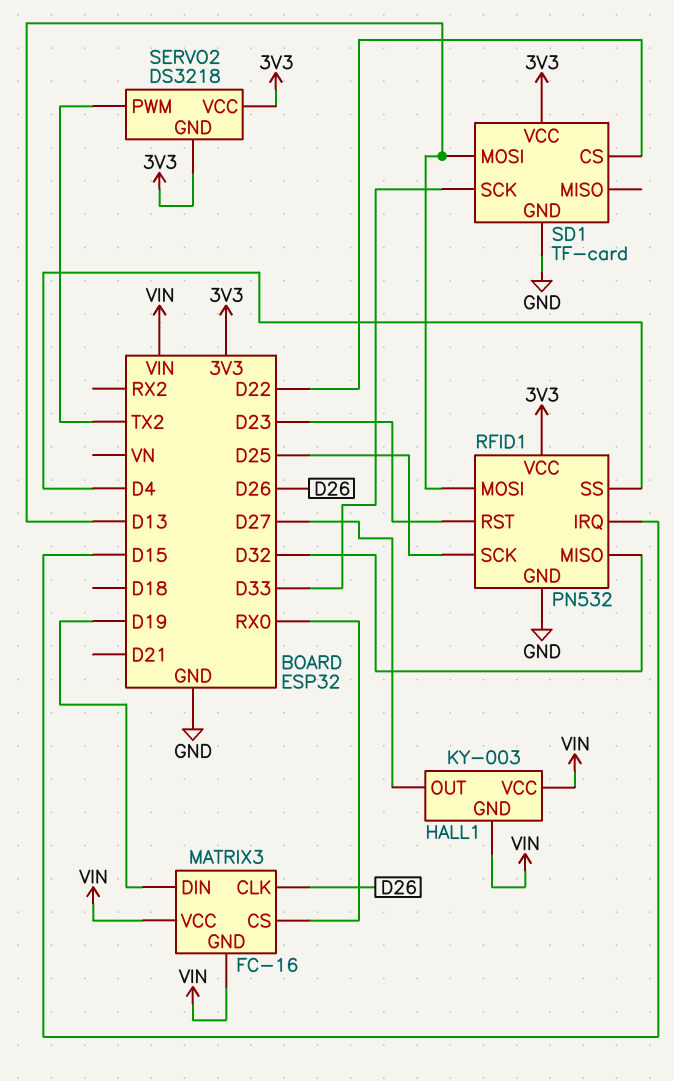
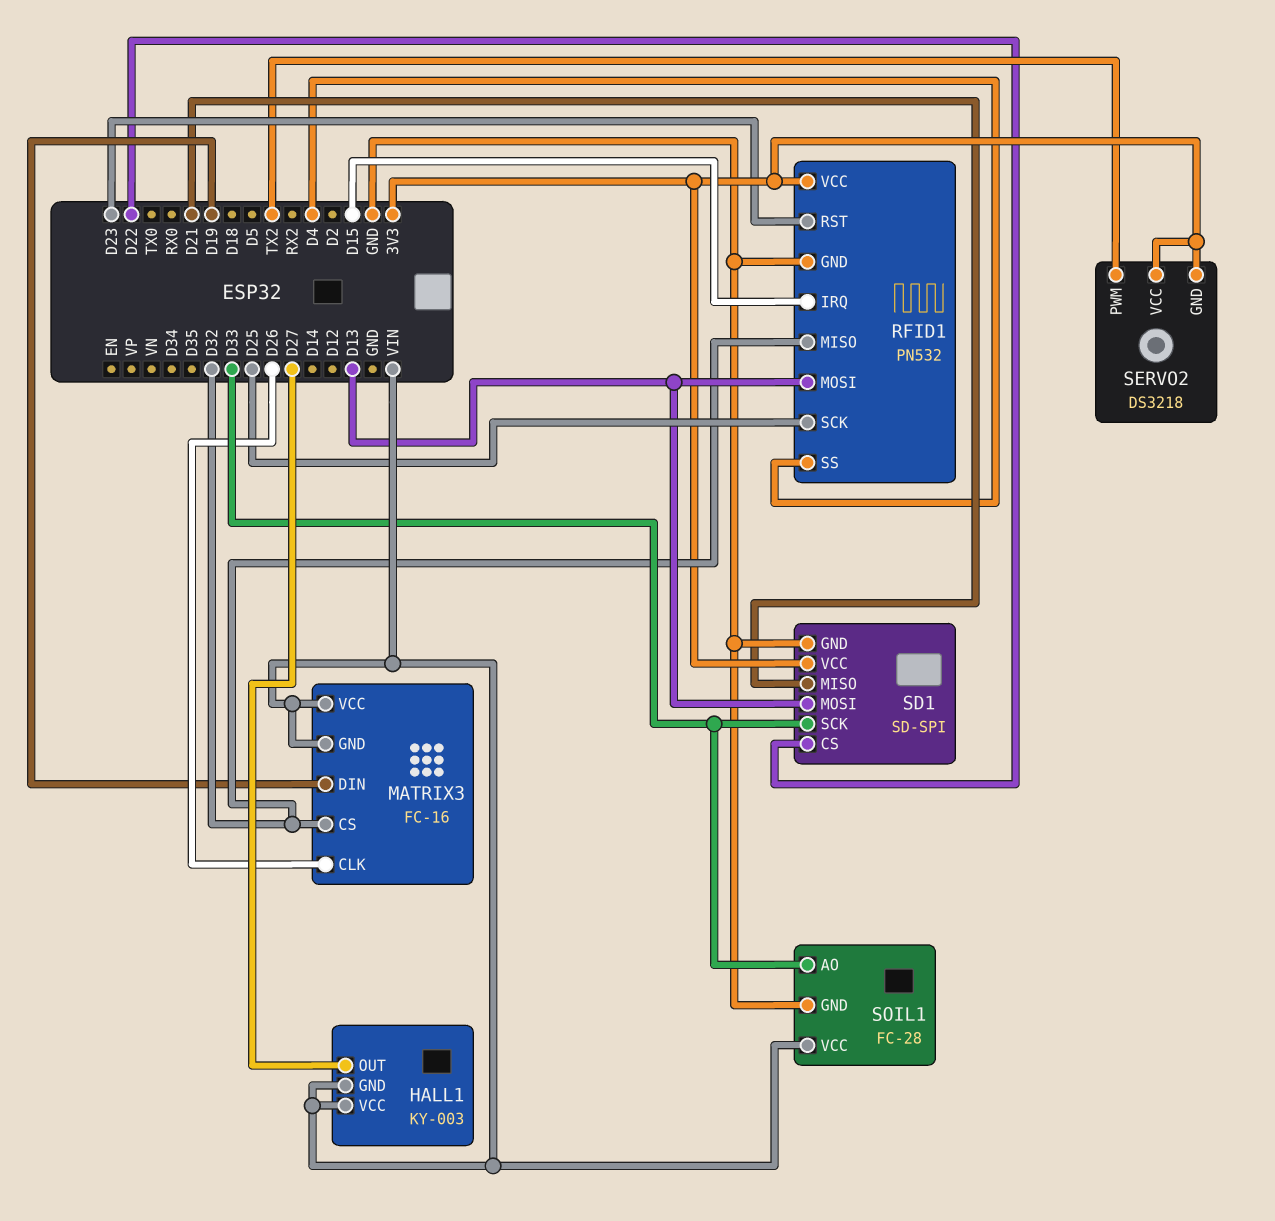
MATRIX3 pin CS: RX0 -> D32
SD1: TF-card -> SD-SPI
SD1 pin MISO: none -> D21
SOIL1: none -> FC-28
SOIL1 pin AO: none -> D33
SOIL1 pin GND: none -> GND
SOIL1 pin VCC: none -> VIN

